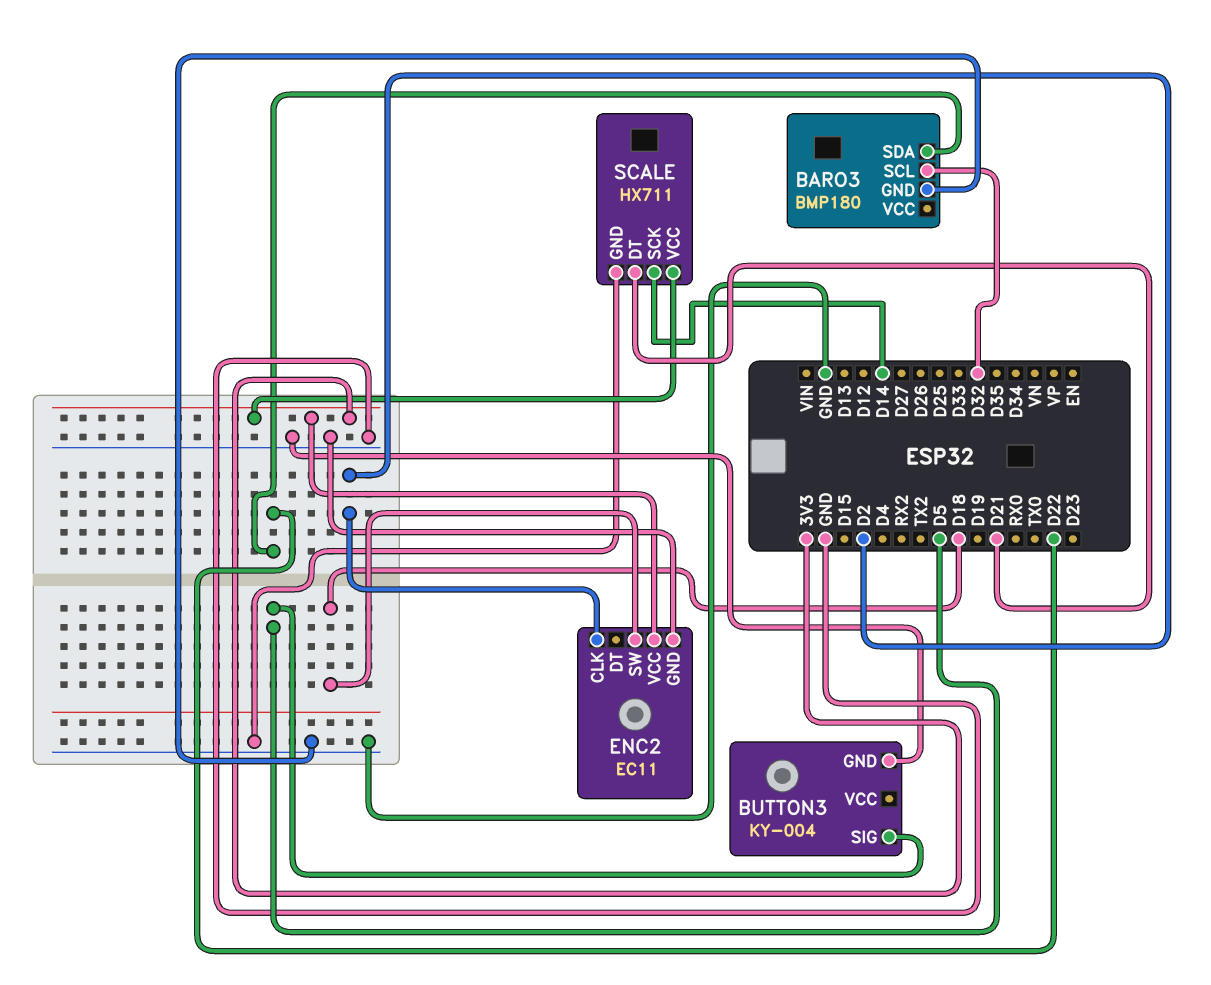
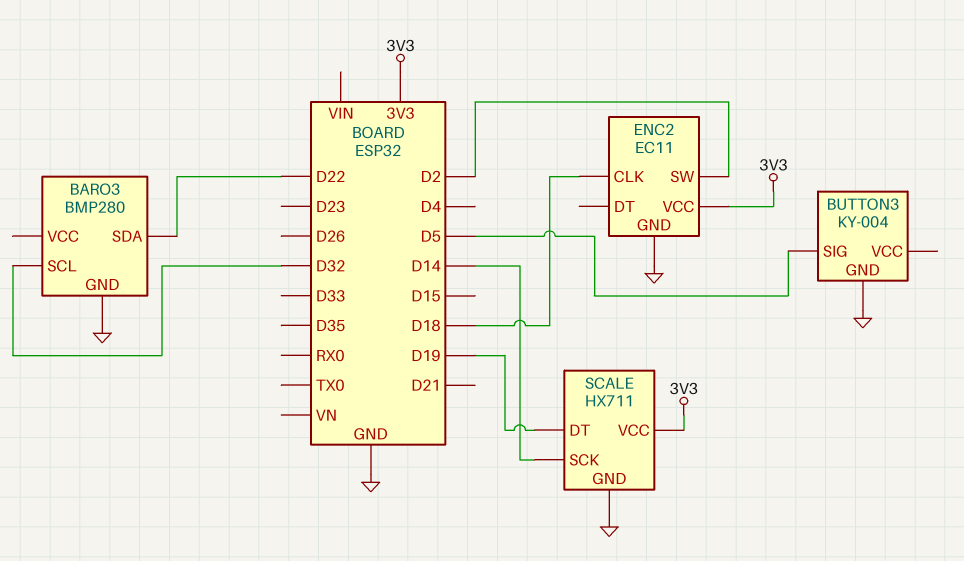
BARO3: BMP180 -> BMP280
ENC2 pin CLK: D2 -> D18
ENC2 pin SW: D18 -> D2
SCALE pin DT: D21 -> D19

